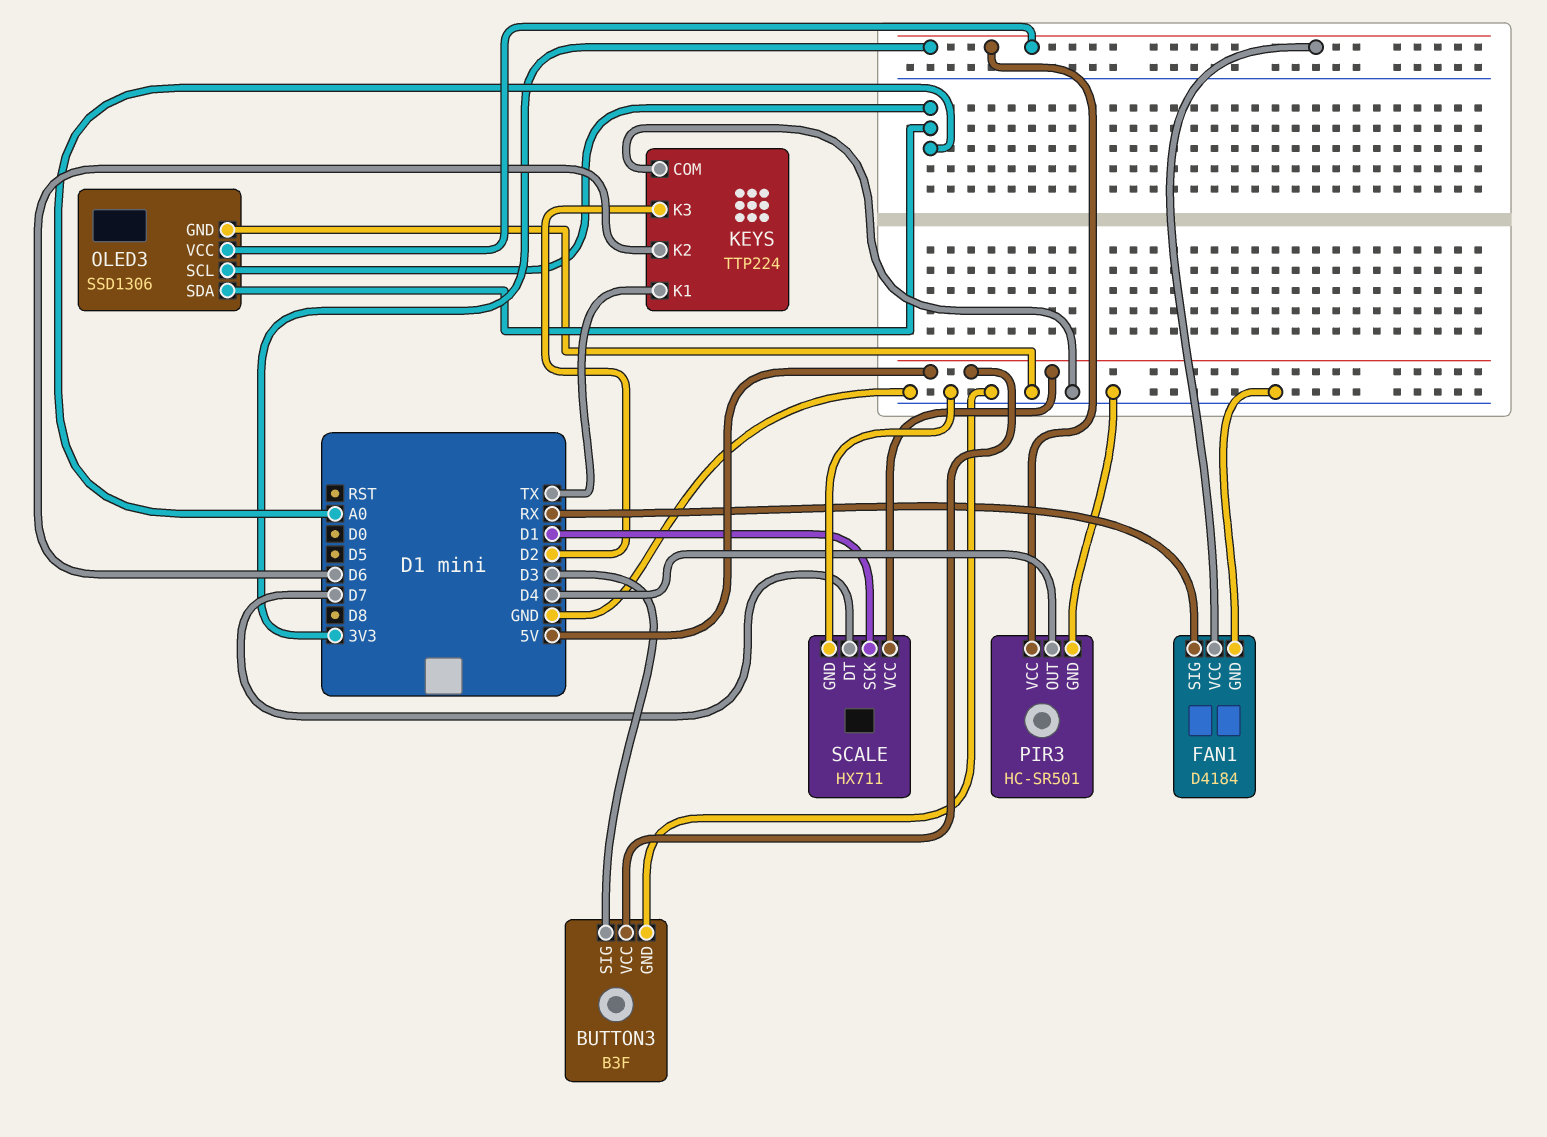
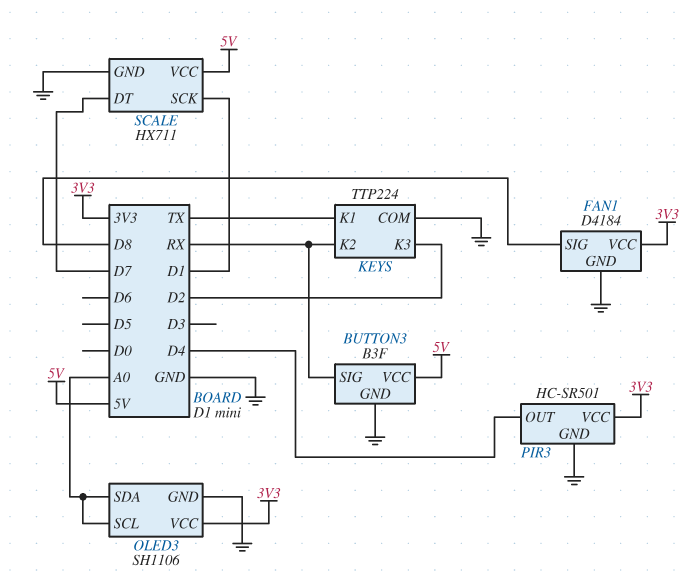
BUTTON3 pin SIG: D3 -> RX
FAN1 pin SIG: RX -> D8
KEYS pin K2: D6 -> RX
OLED3: SSD1306 -> SH1106

